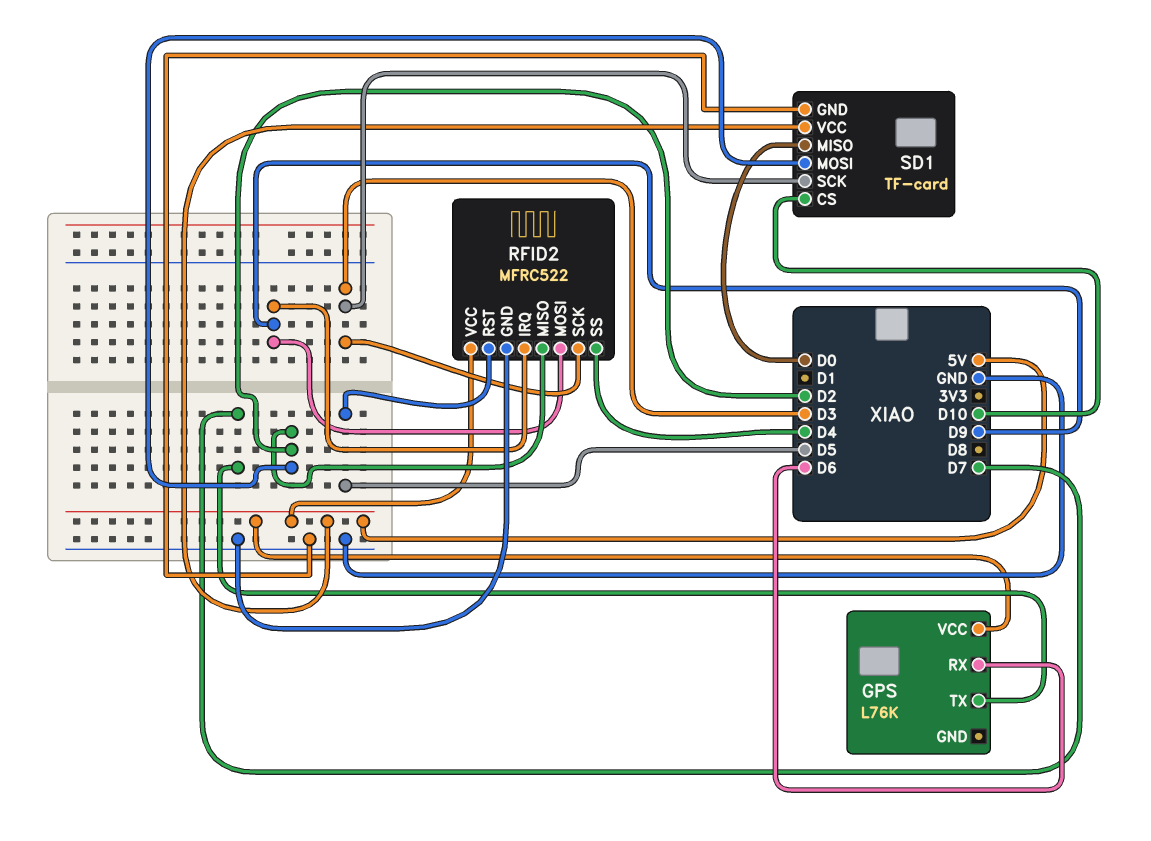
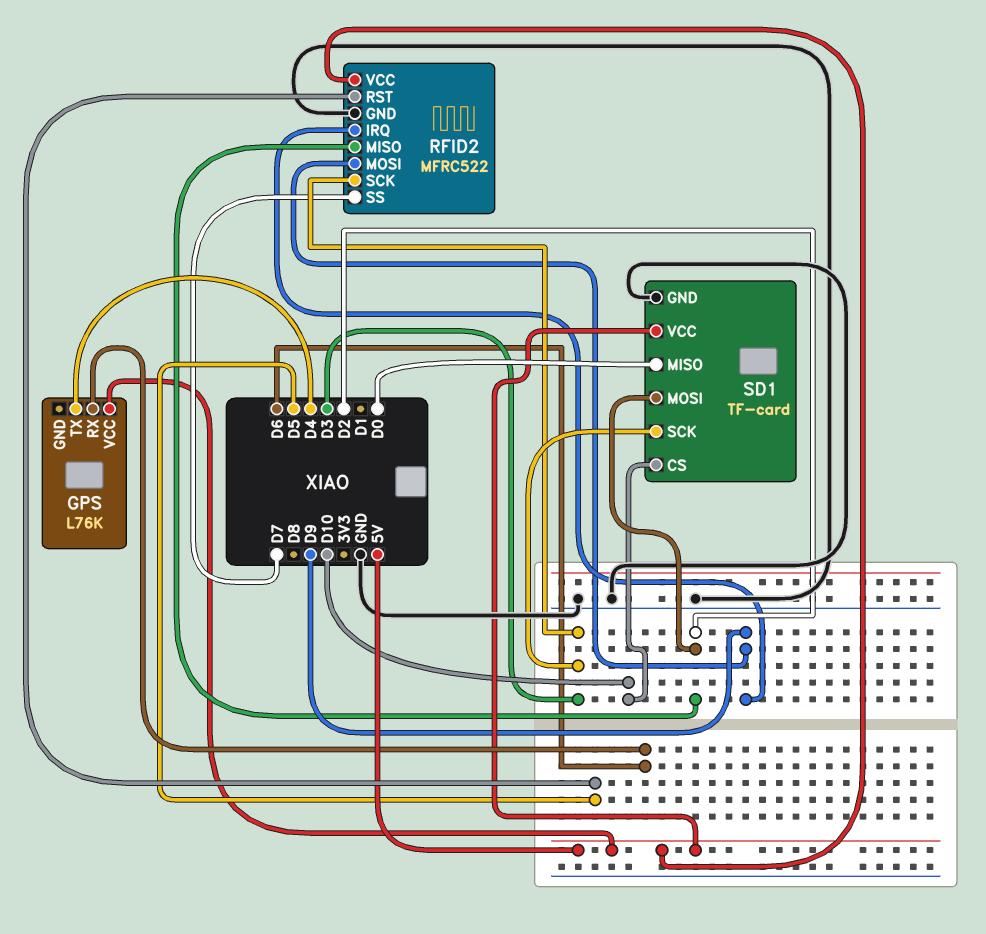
GPS pin TX: D7 -> D4
RFID2 pin SS: D4 -> D7

